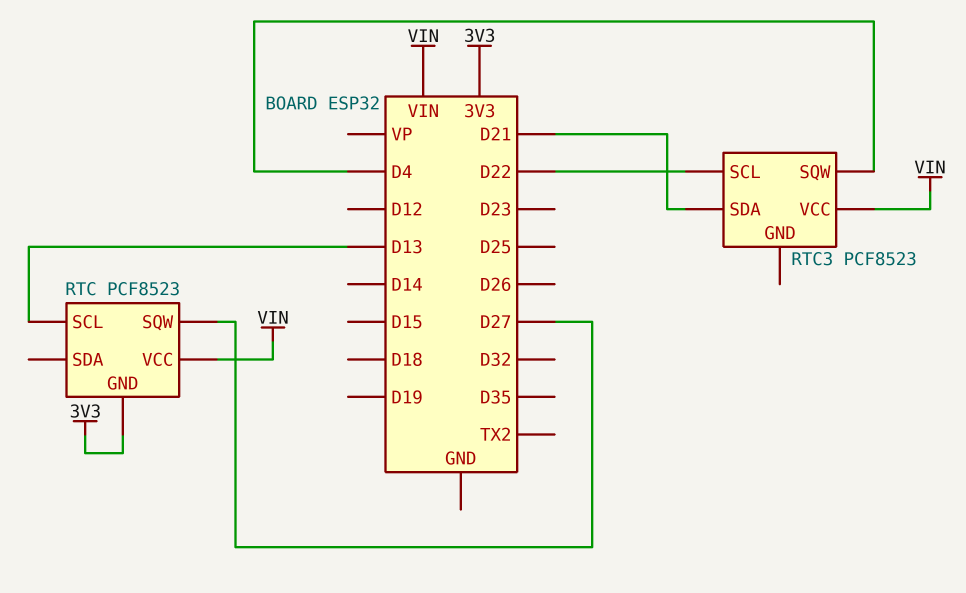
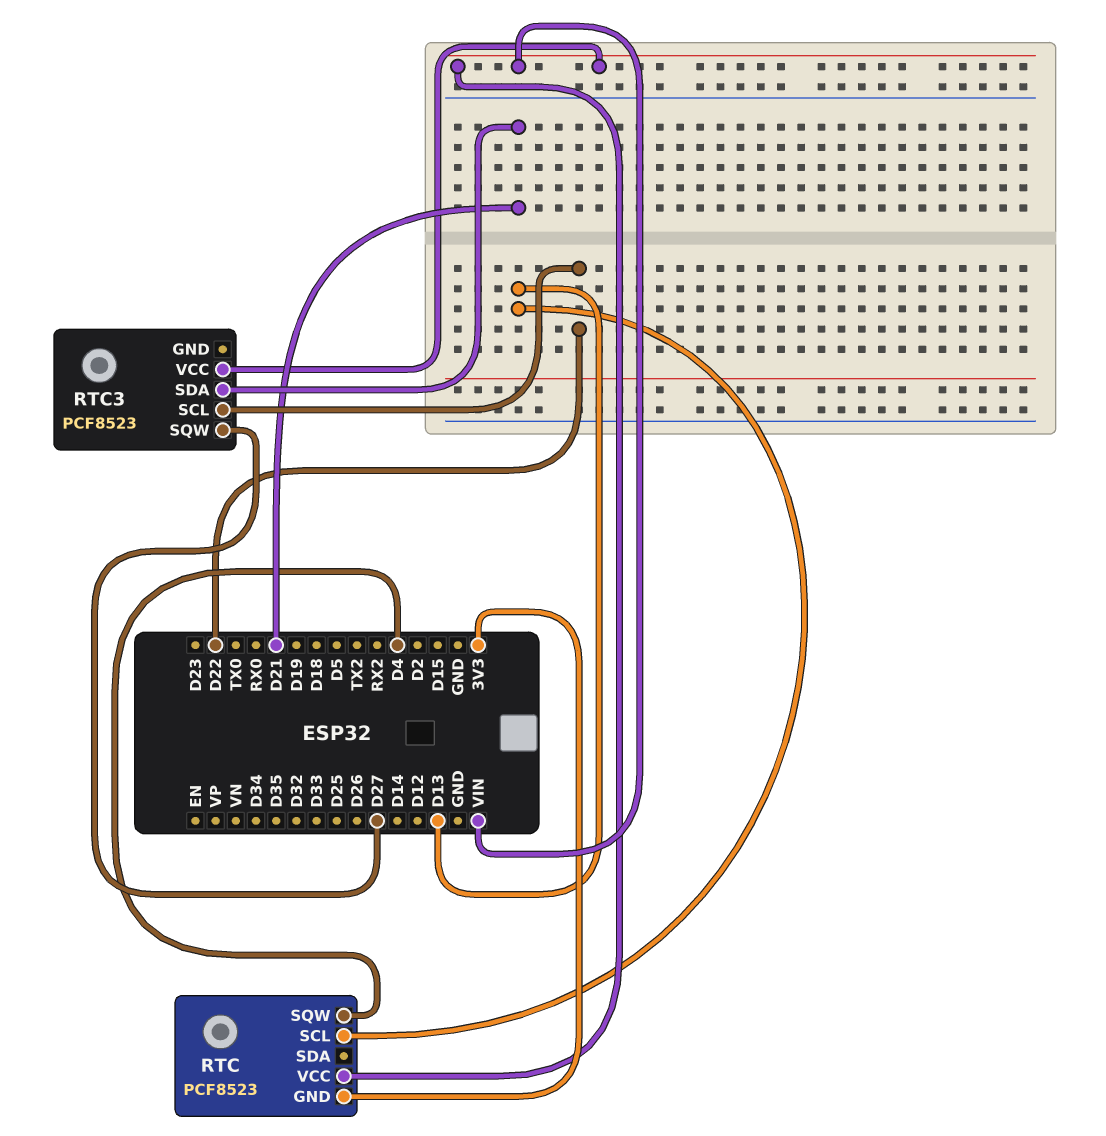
RTC pin SQW: D27 -> D4
RTC3 pin SQW: D4 -> D27

